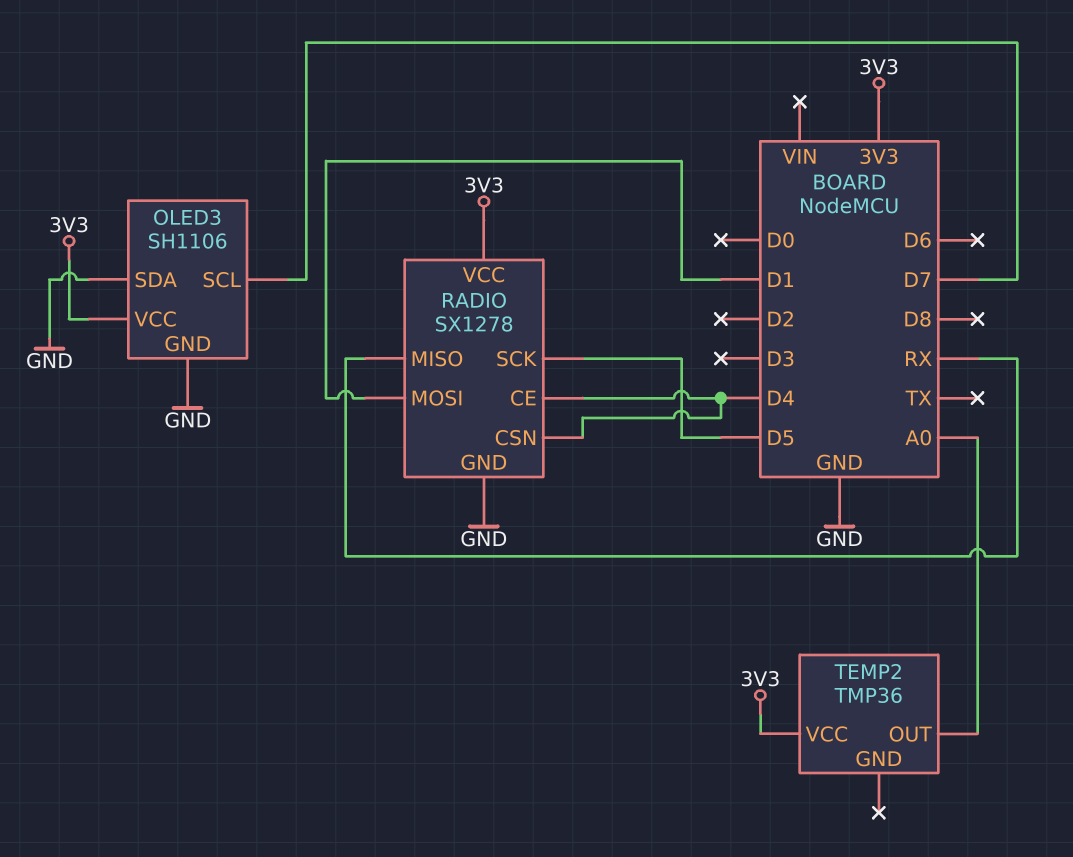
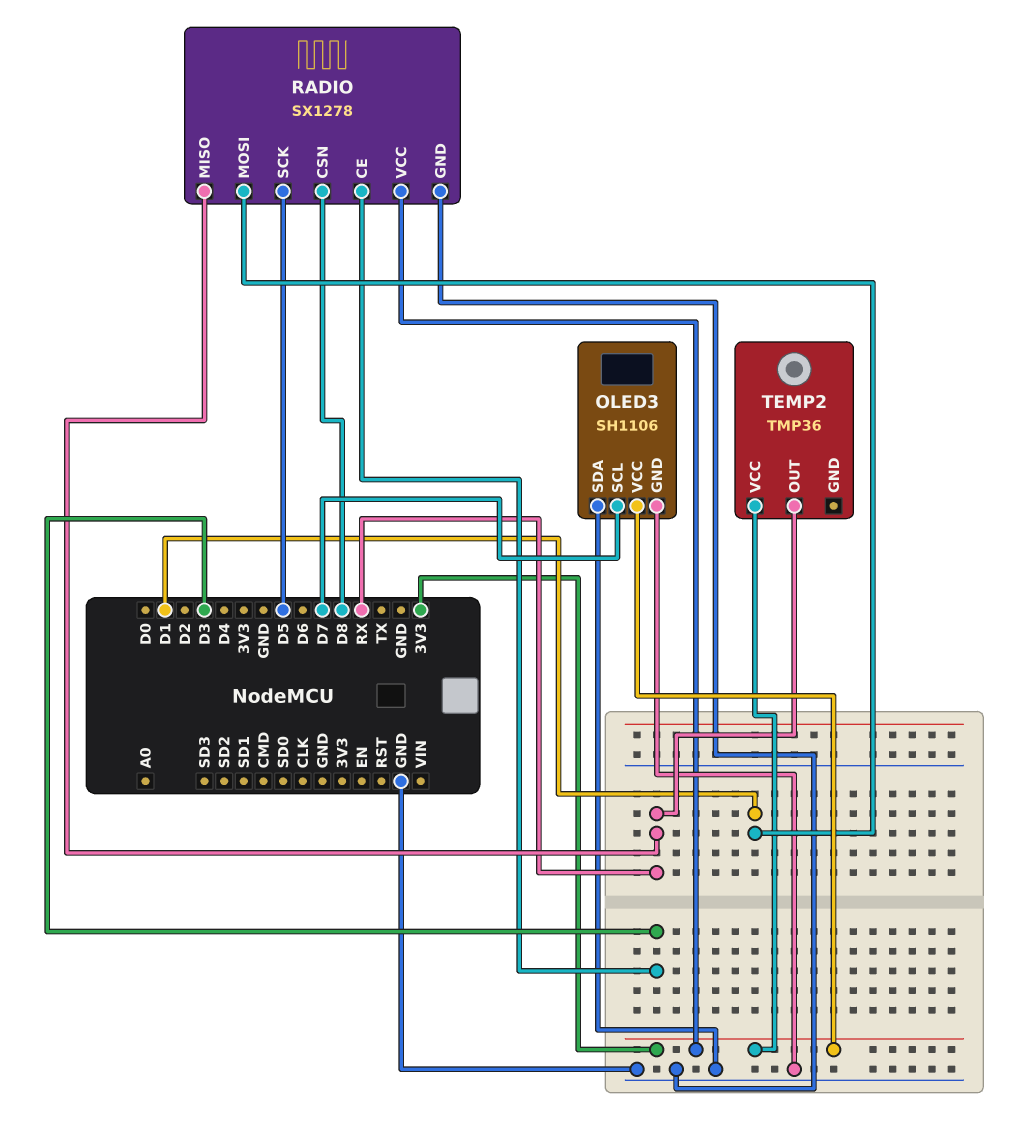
RADIO pin CE: D4 -> D3
RADIO pin CSN: D4 -> D8
TEMP2 pin OUT: A0 -> RX

